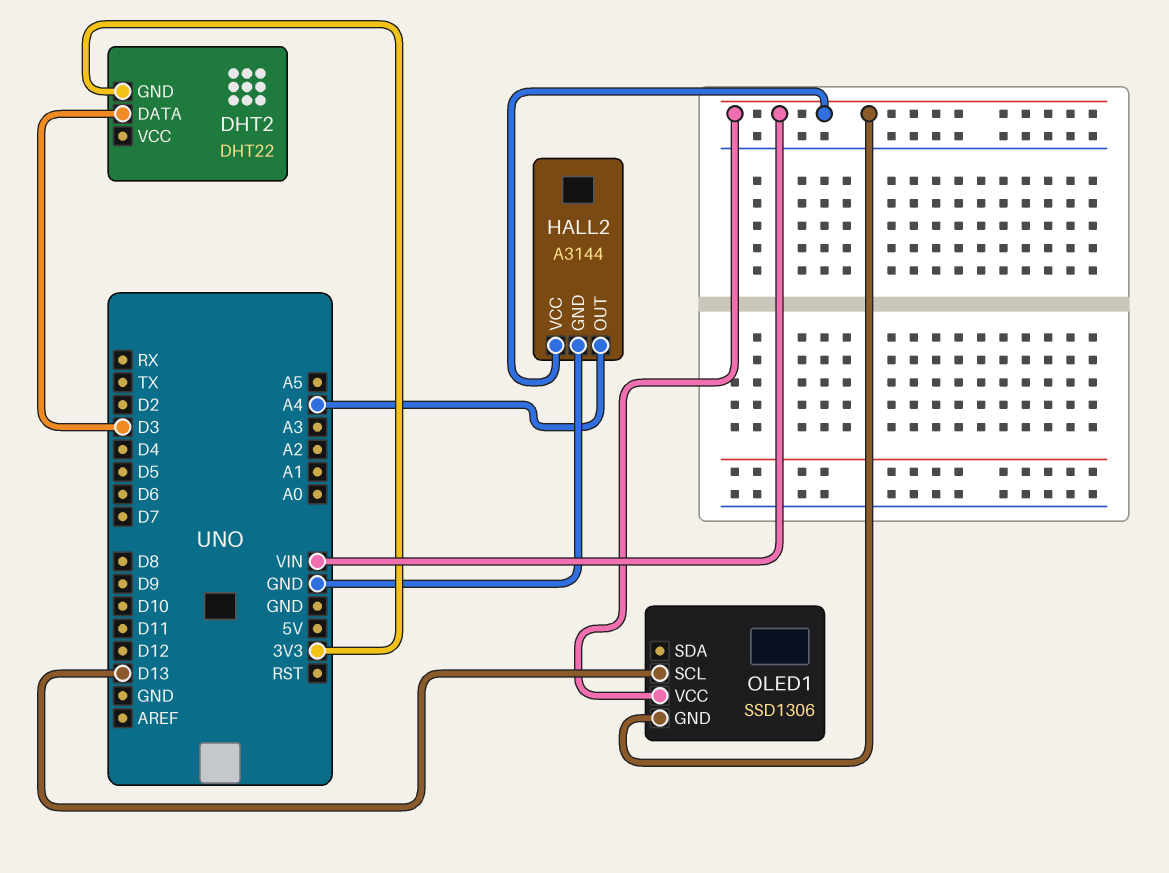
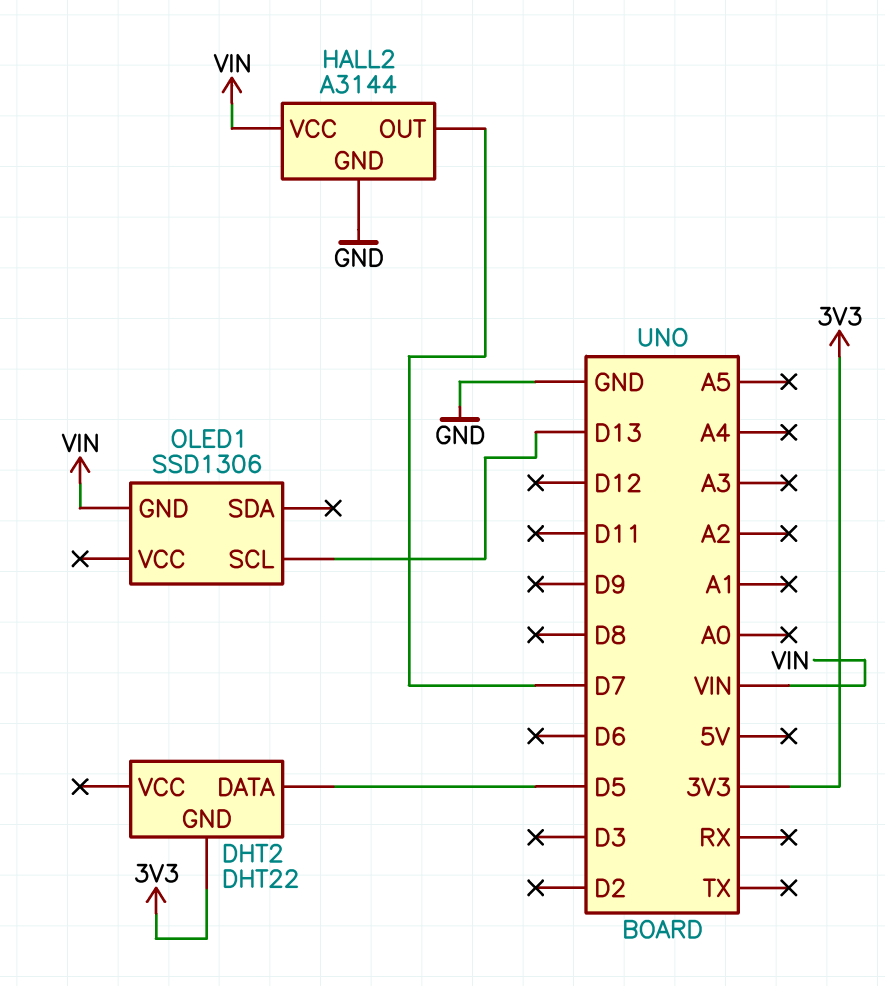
DHT2 pin DATA: D3 -> D5
HALL2 pin OUT: A4 -> D7
OLED1 pin VCC: VIN -> none

